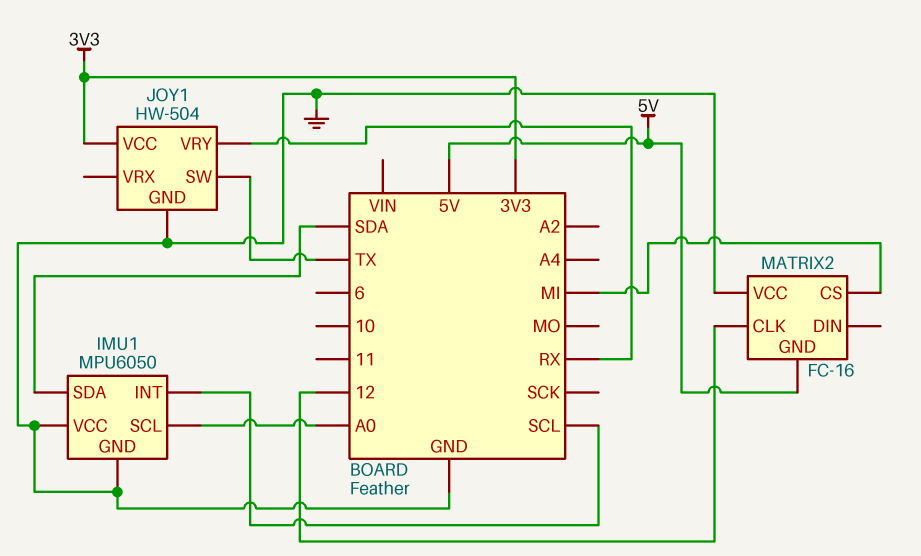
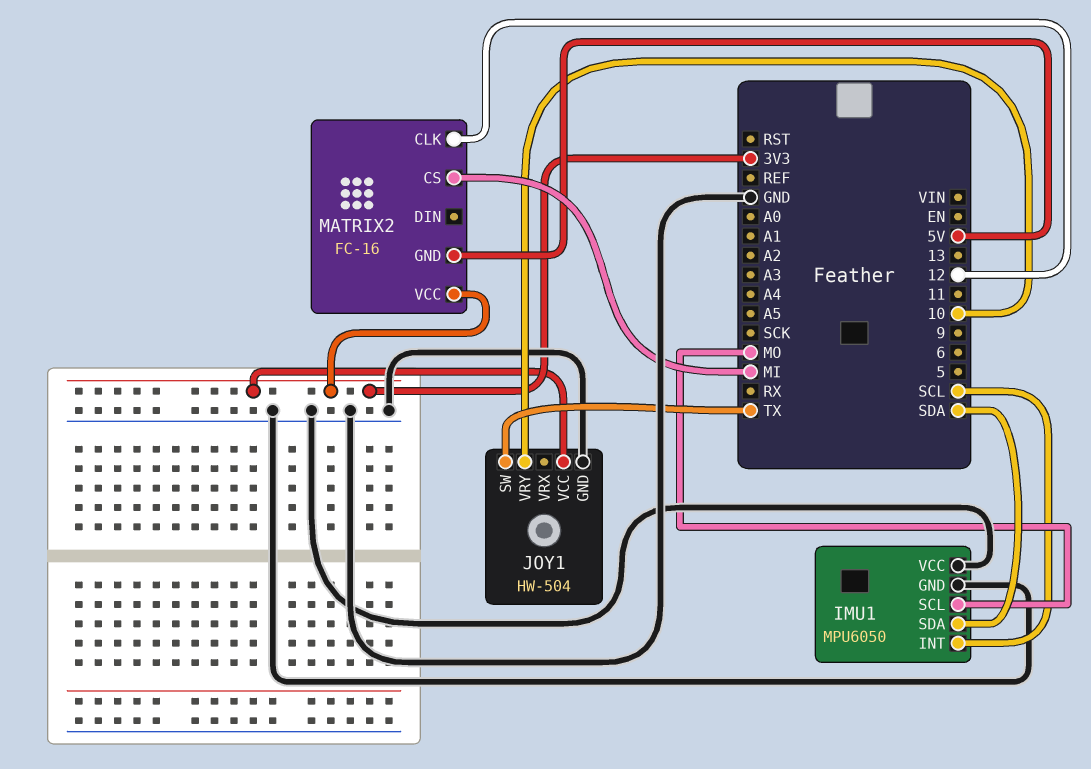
IMU1 pin SCL: A0 -> MO
JOY1 pin VRY: RX -> 10
MATRIX2 pin VCC: GND -> 3V3

